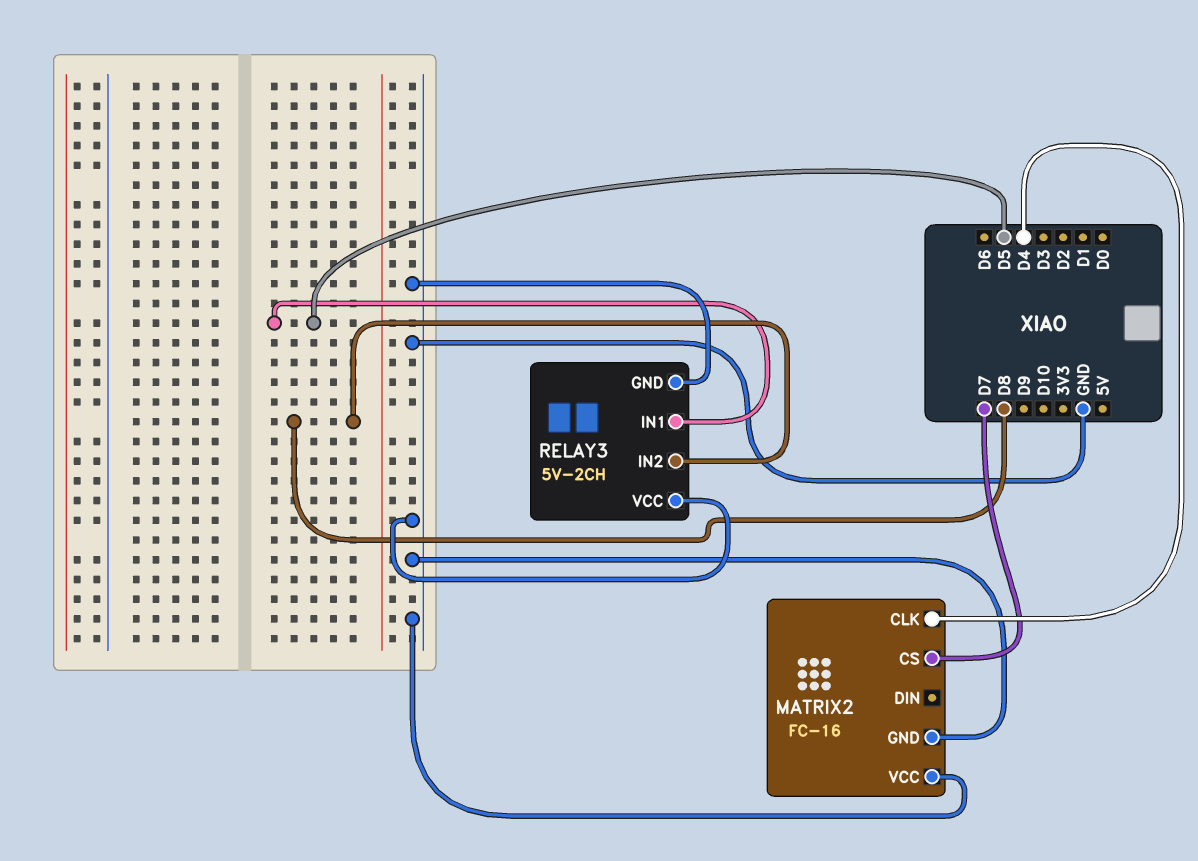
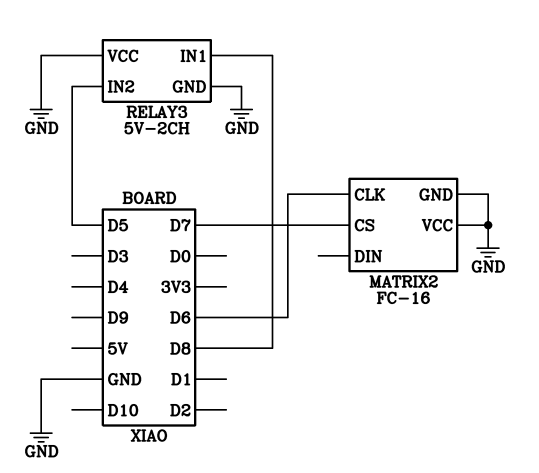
MATRIX2 pin CLK: D4 -> D6
RELAY3 pin IN1: D5 -> D8
RELAY3 pin IN2: D8 -> D5

